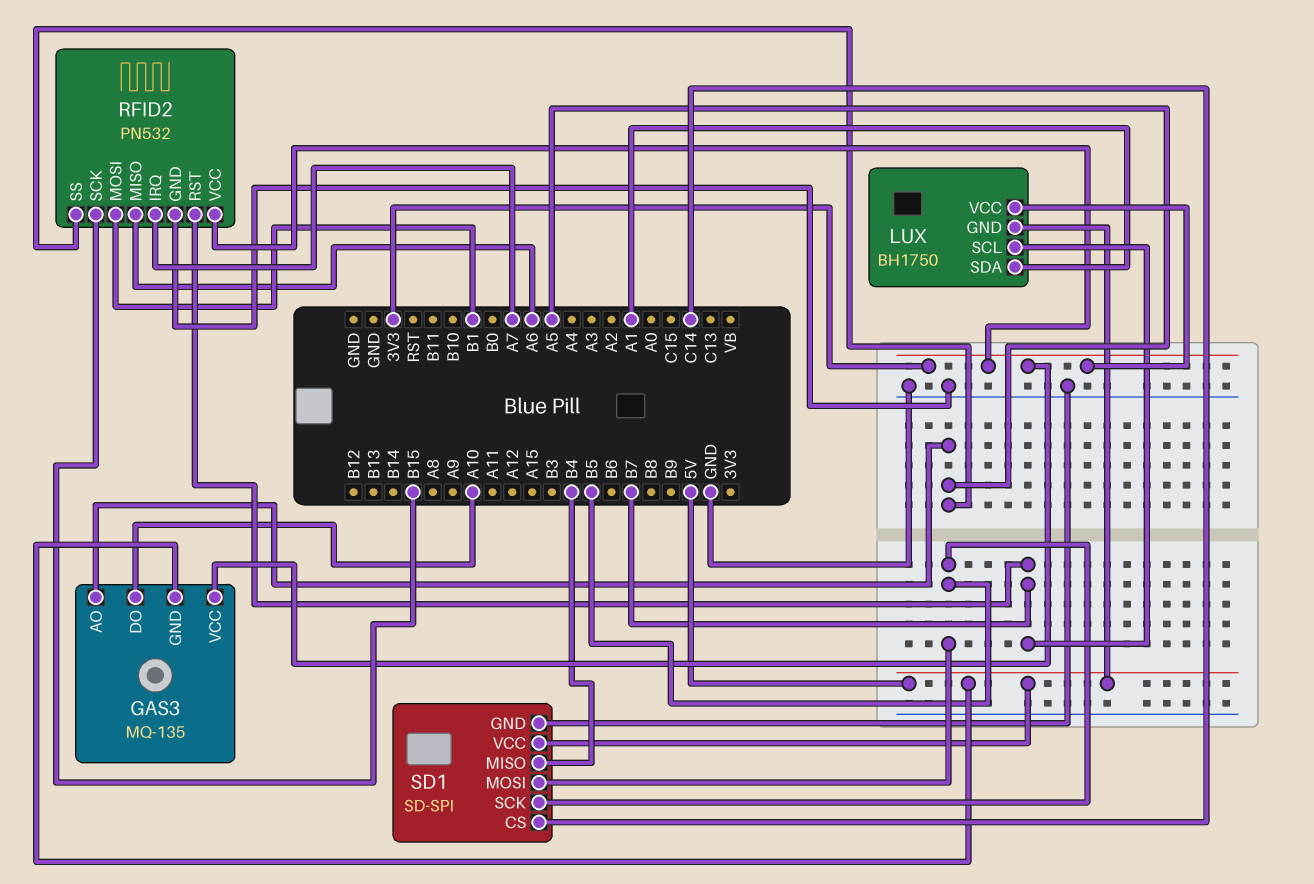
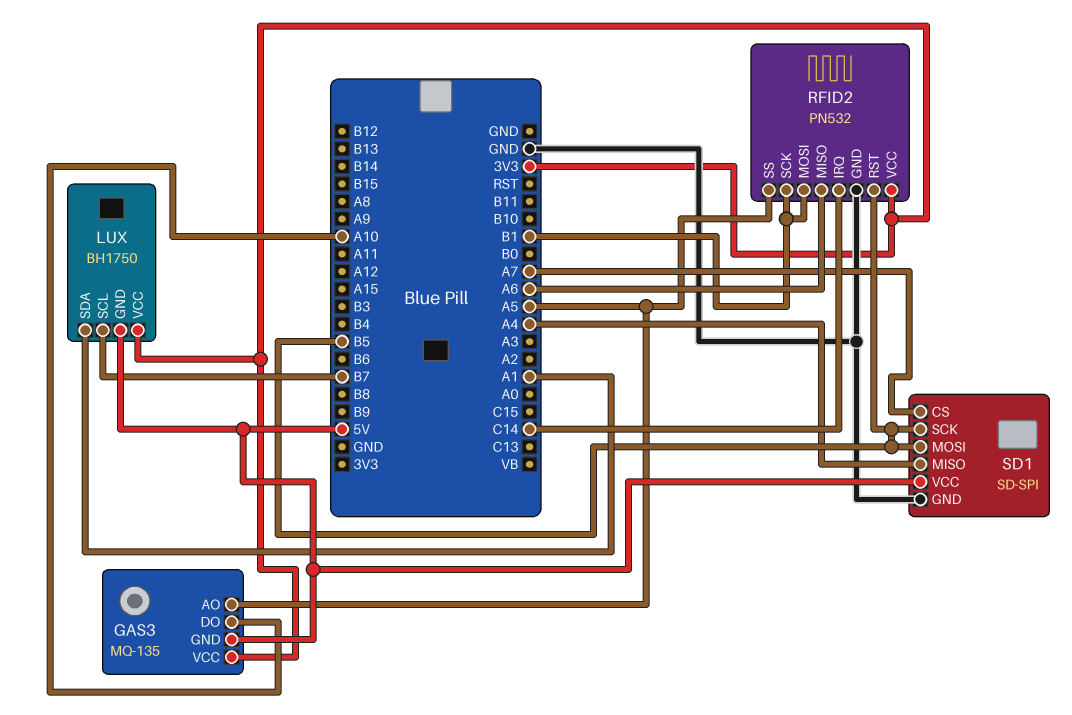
RFID2 pin IRQ: A7 -> C14
RFID2 pin RST: B7 -> B5
RFID2 pin SCK: B15 -> B1
SD1 pin CS: C14 -> A7
SD1 pin MISO: B4 -> A4

